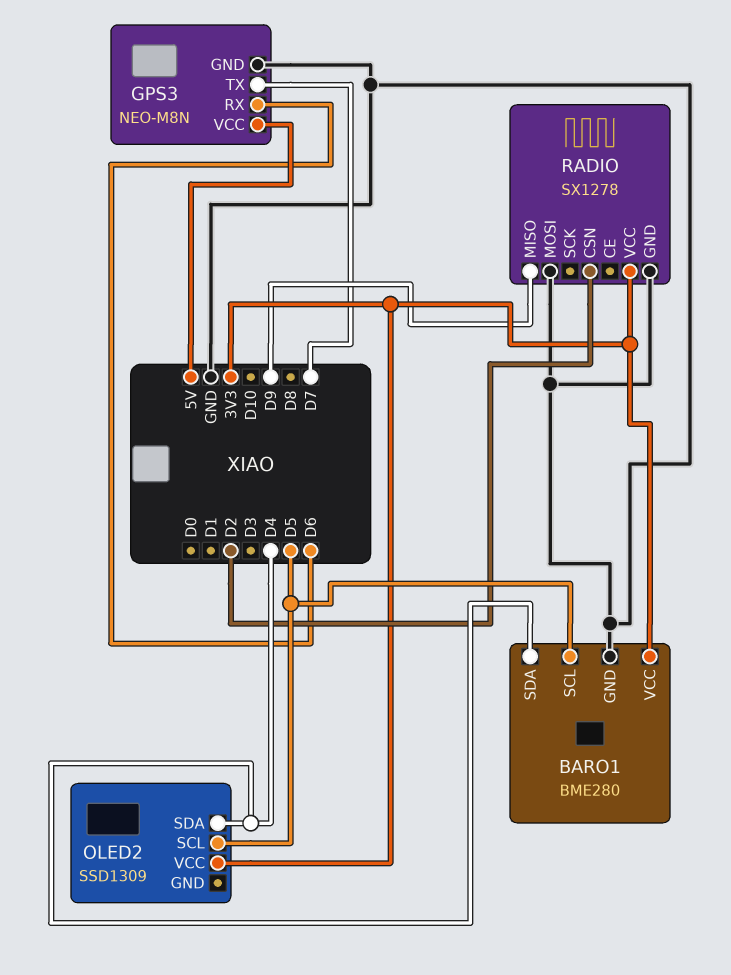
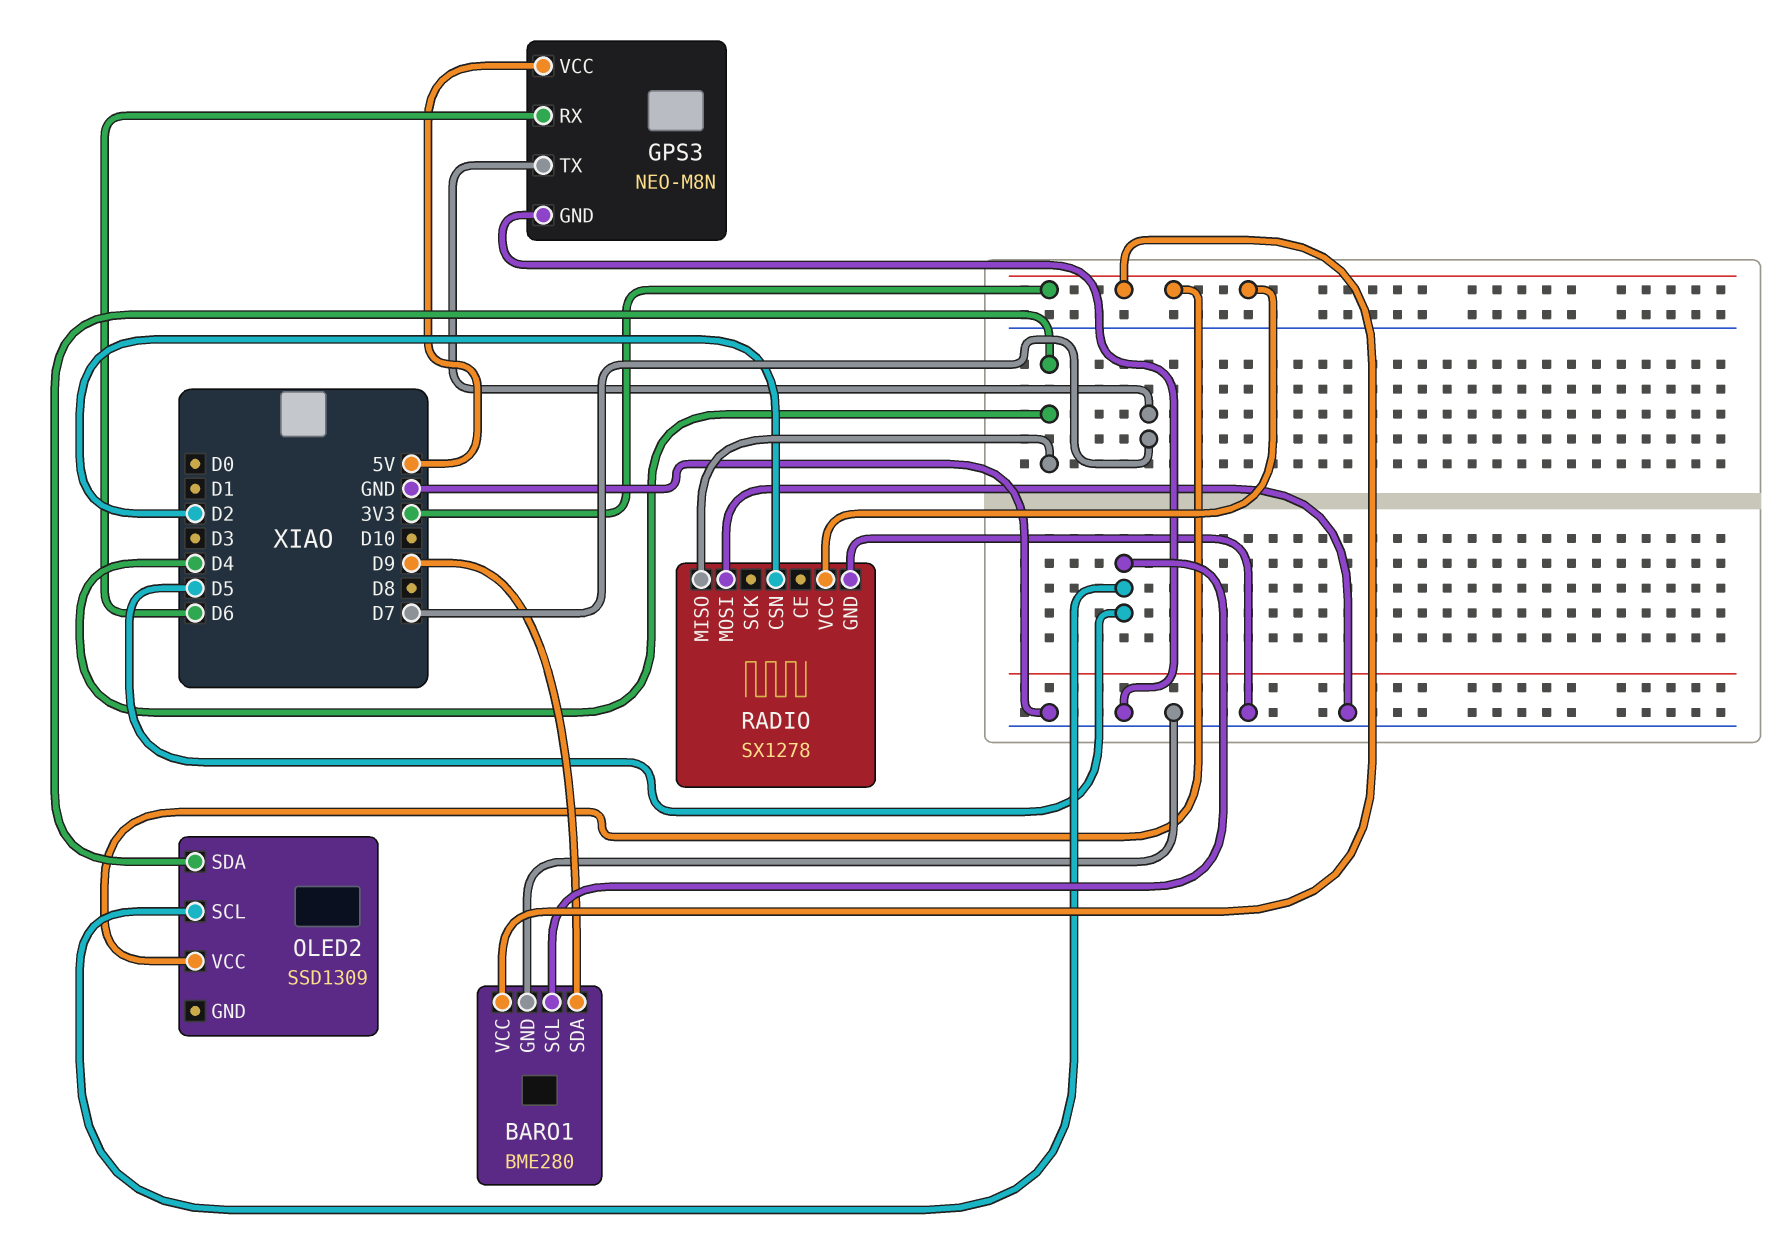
BARO1 pin SDA: D4 -> D9
RADIO pin MISO: D9 -> D4

